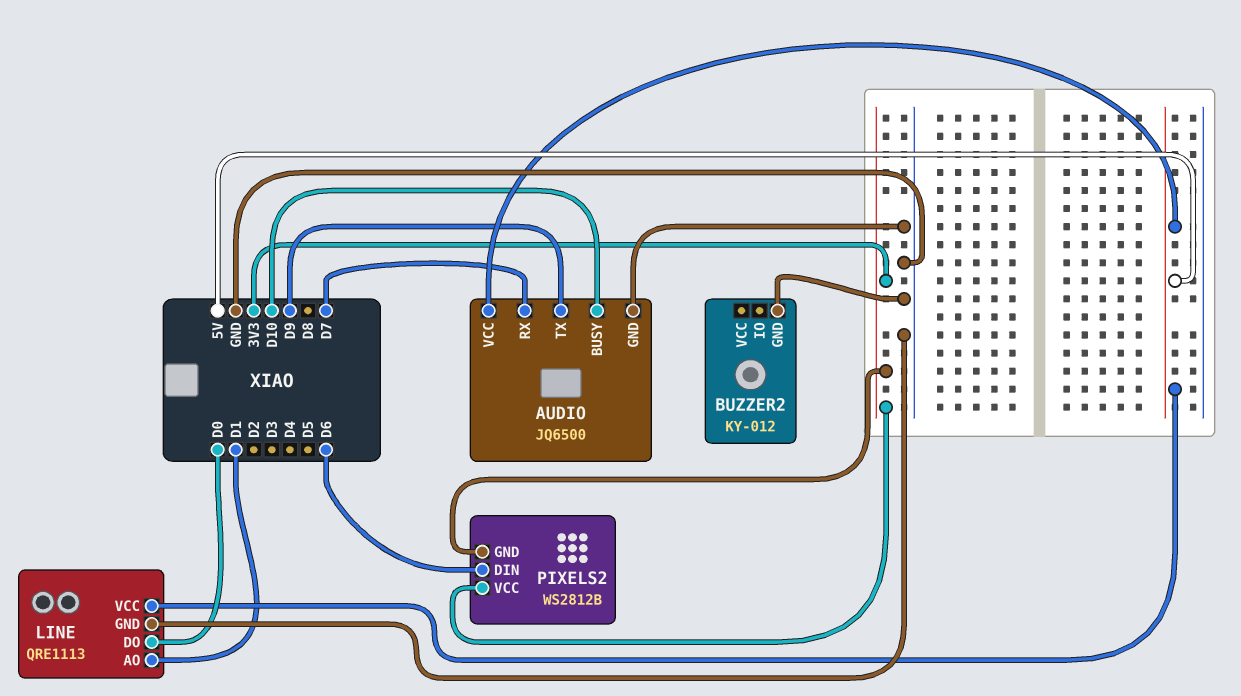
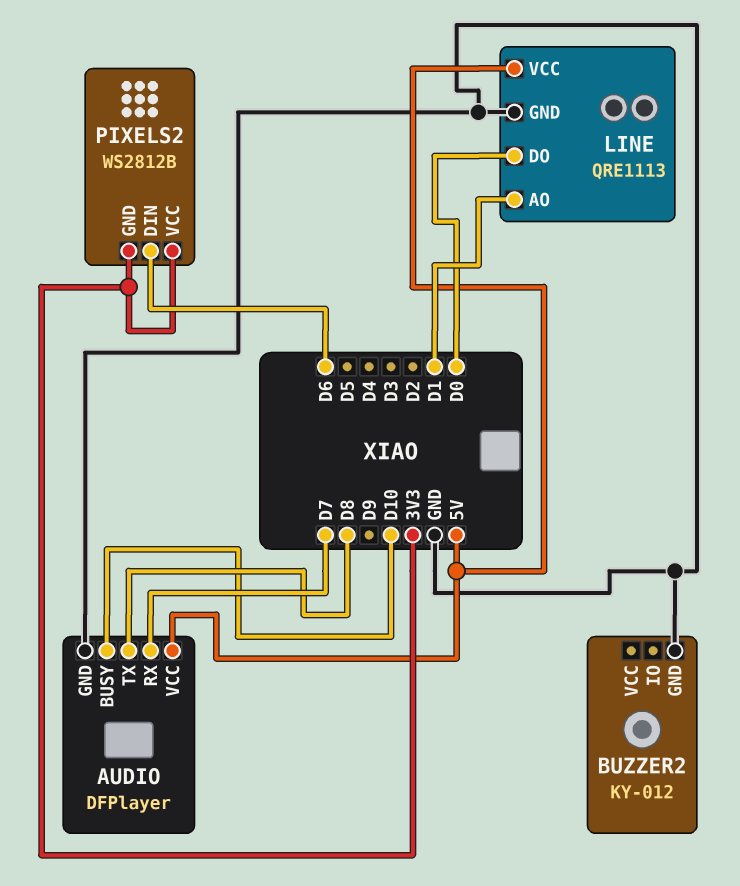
AUDIO: JQ6500 -> DFPlayer
AUDIO pin TX: D9 -> D8

